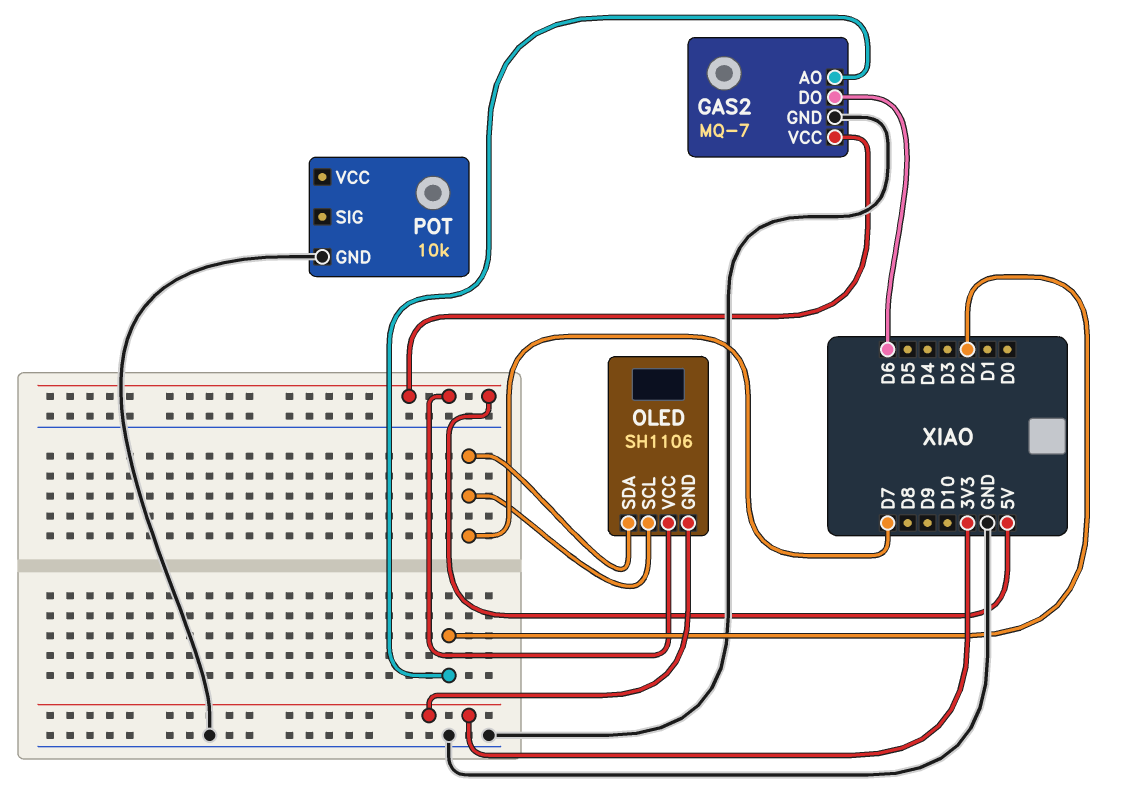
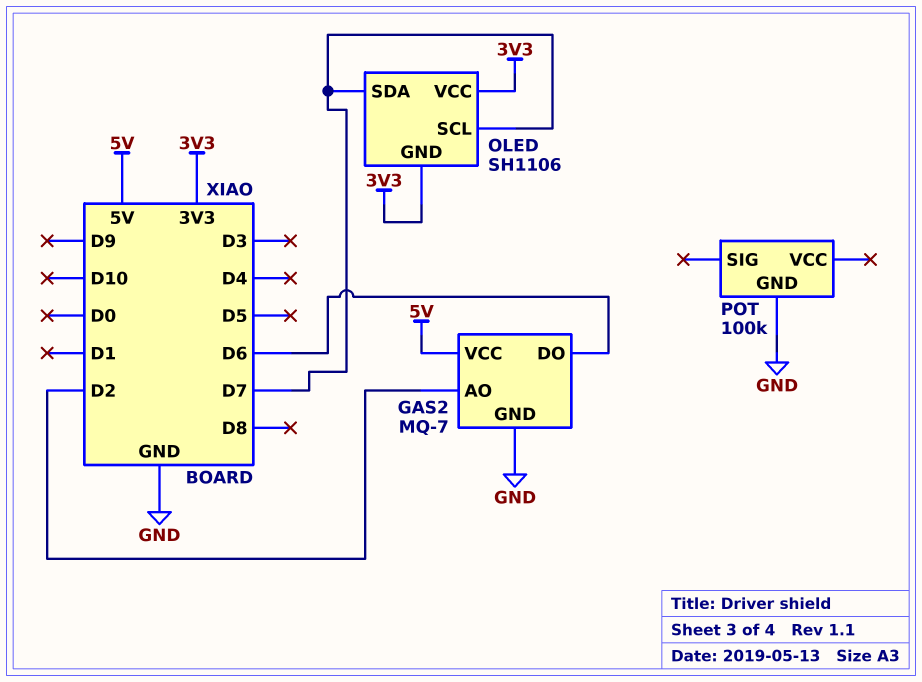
OLED pin VCC: 5V -> 3V3
POT: 10k -> 100k

